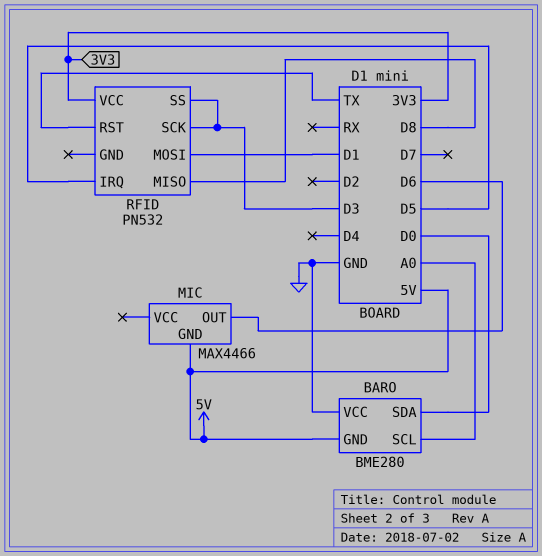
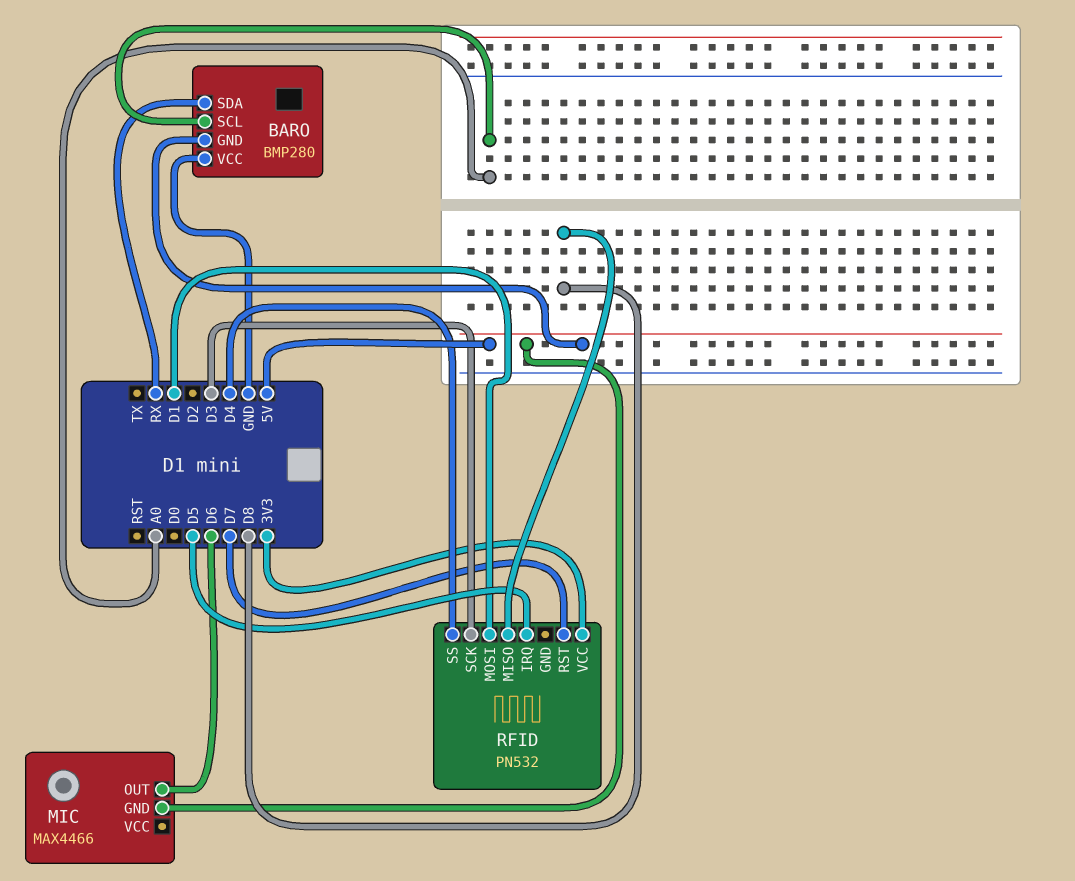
BARO: BME280 -> BMP280
BARO pin SDA: D0 -> RX
RFID pin RST: TX -> D7
RFID pin SS: D3 -> D4

